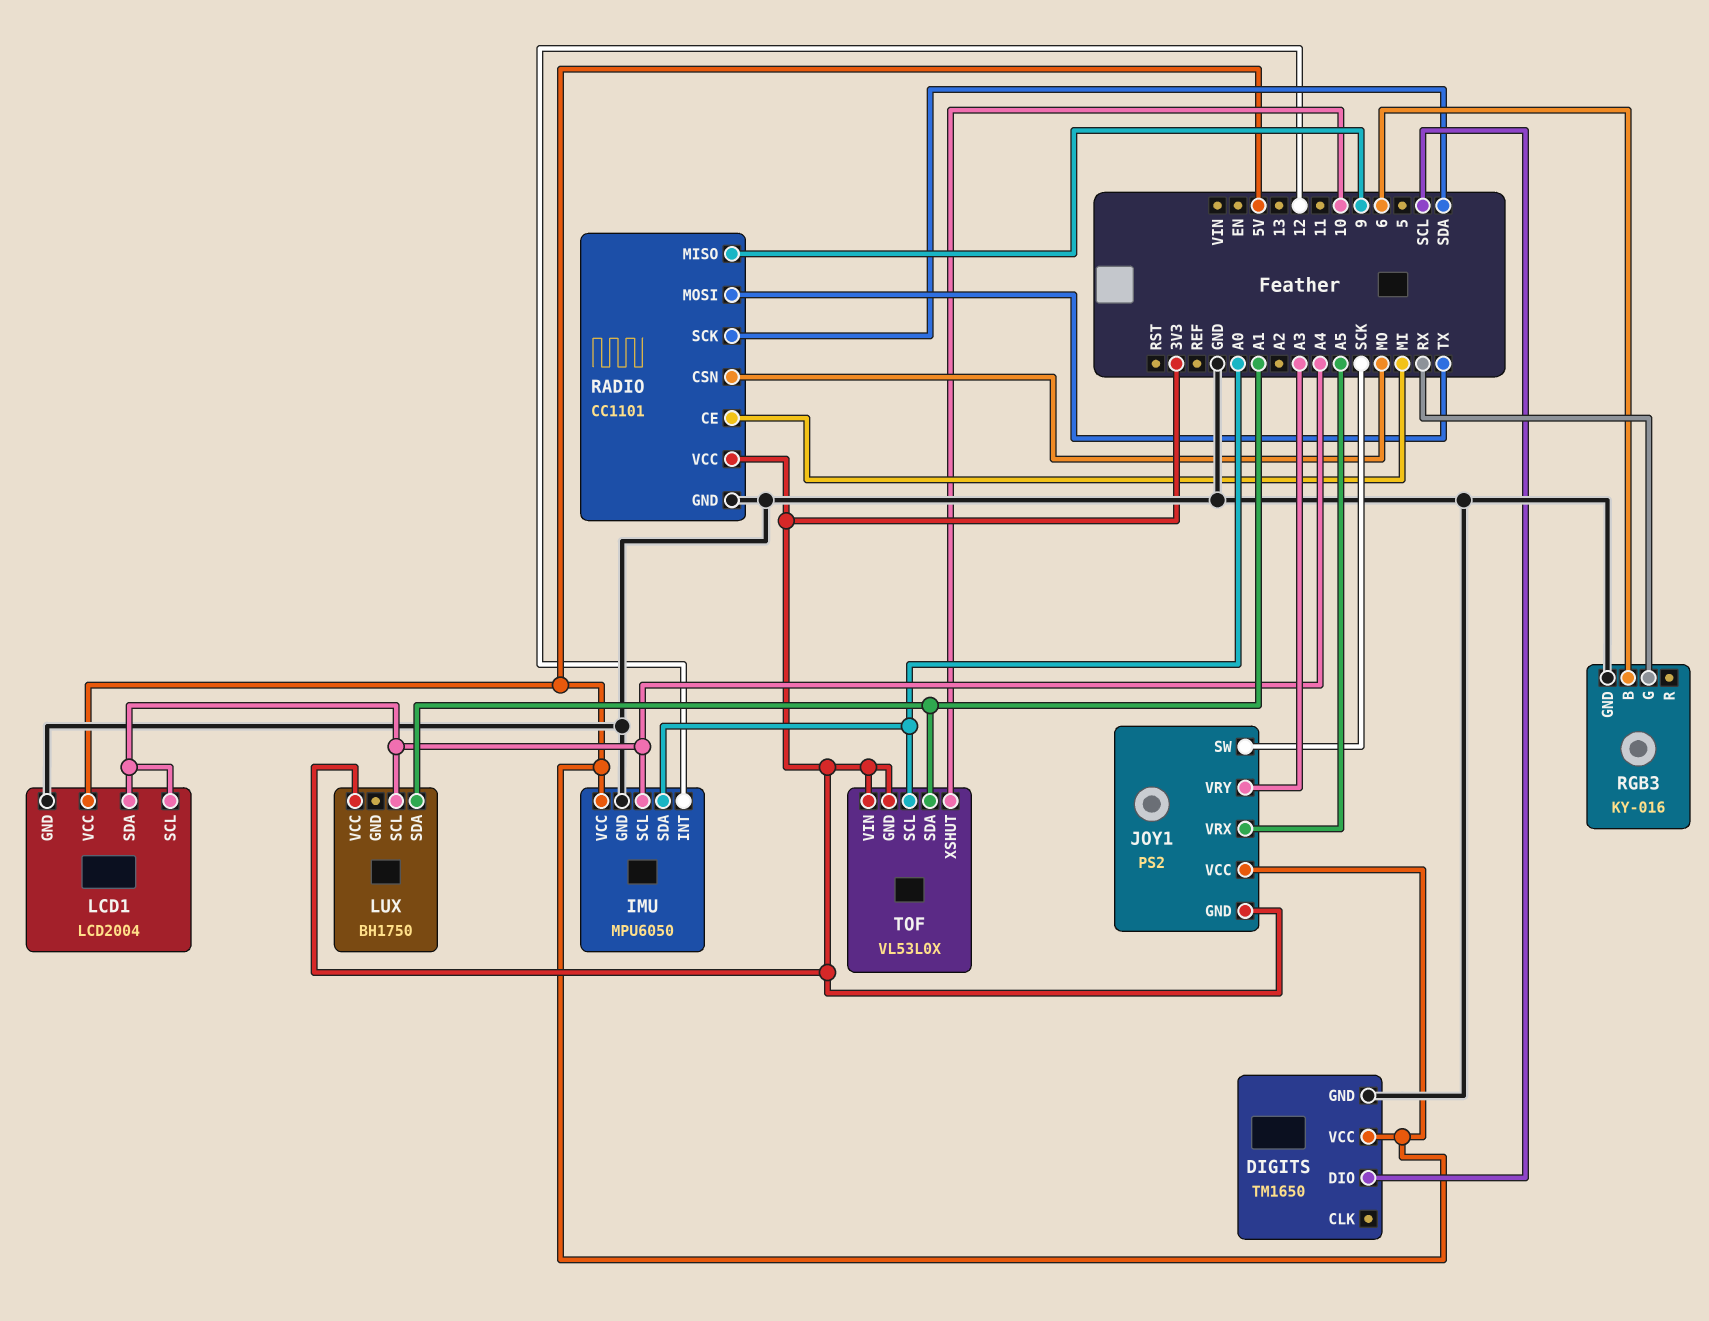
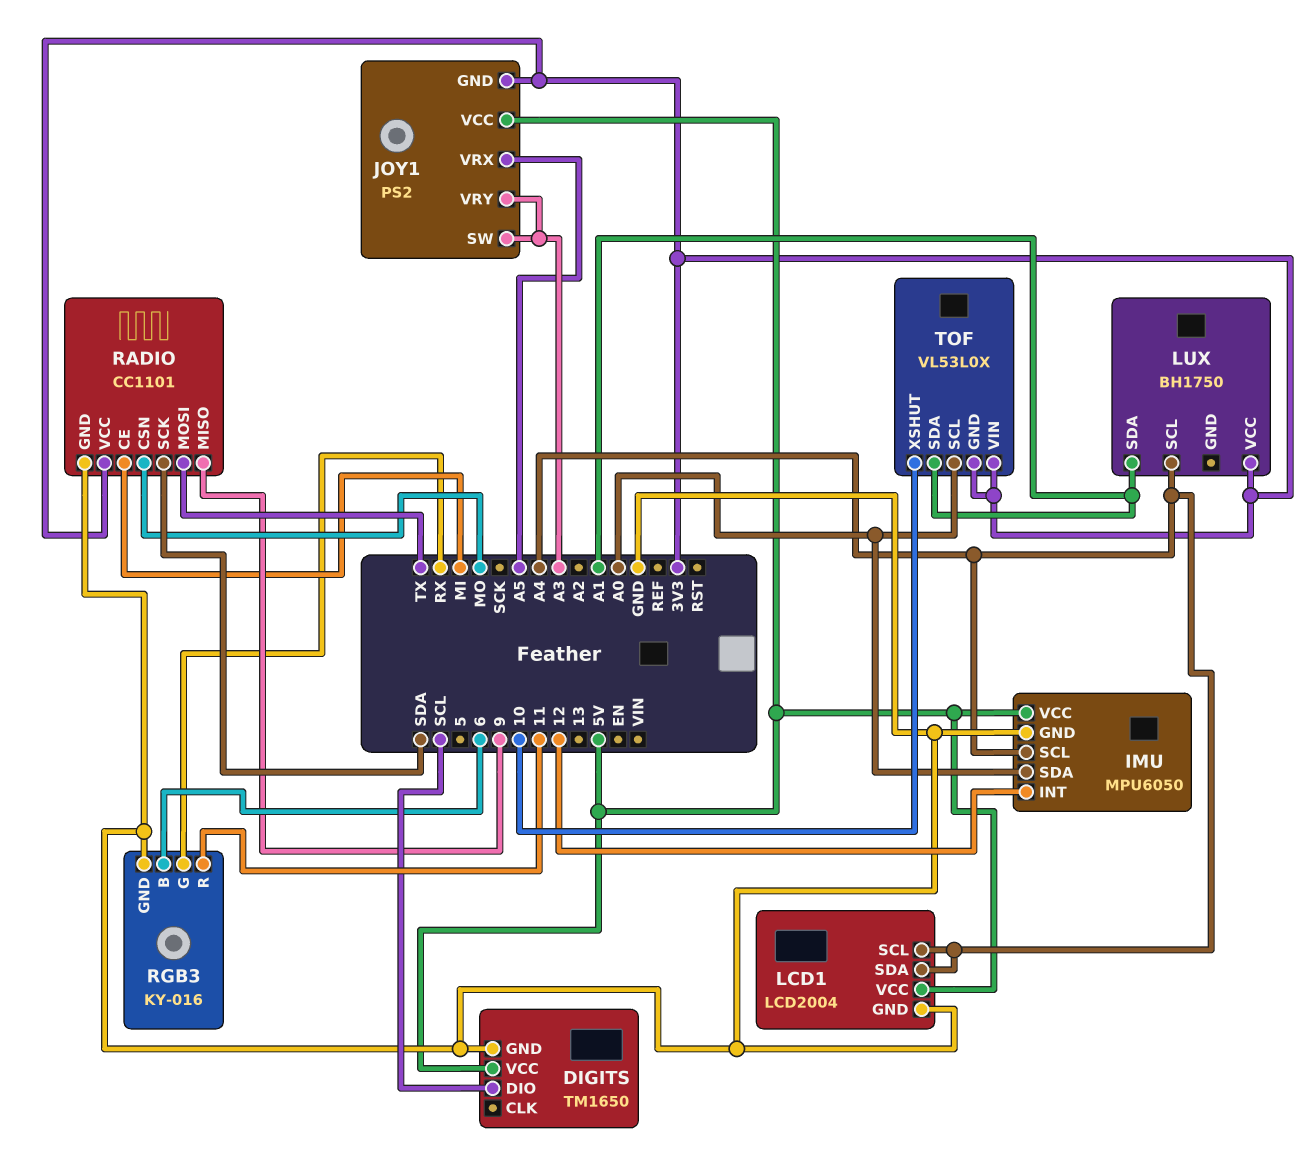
JOY1 pin SW: SCK -> A3
RGB3 pin R: none -> 11

